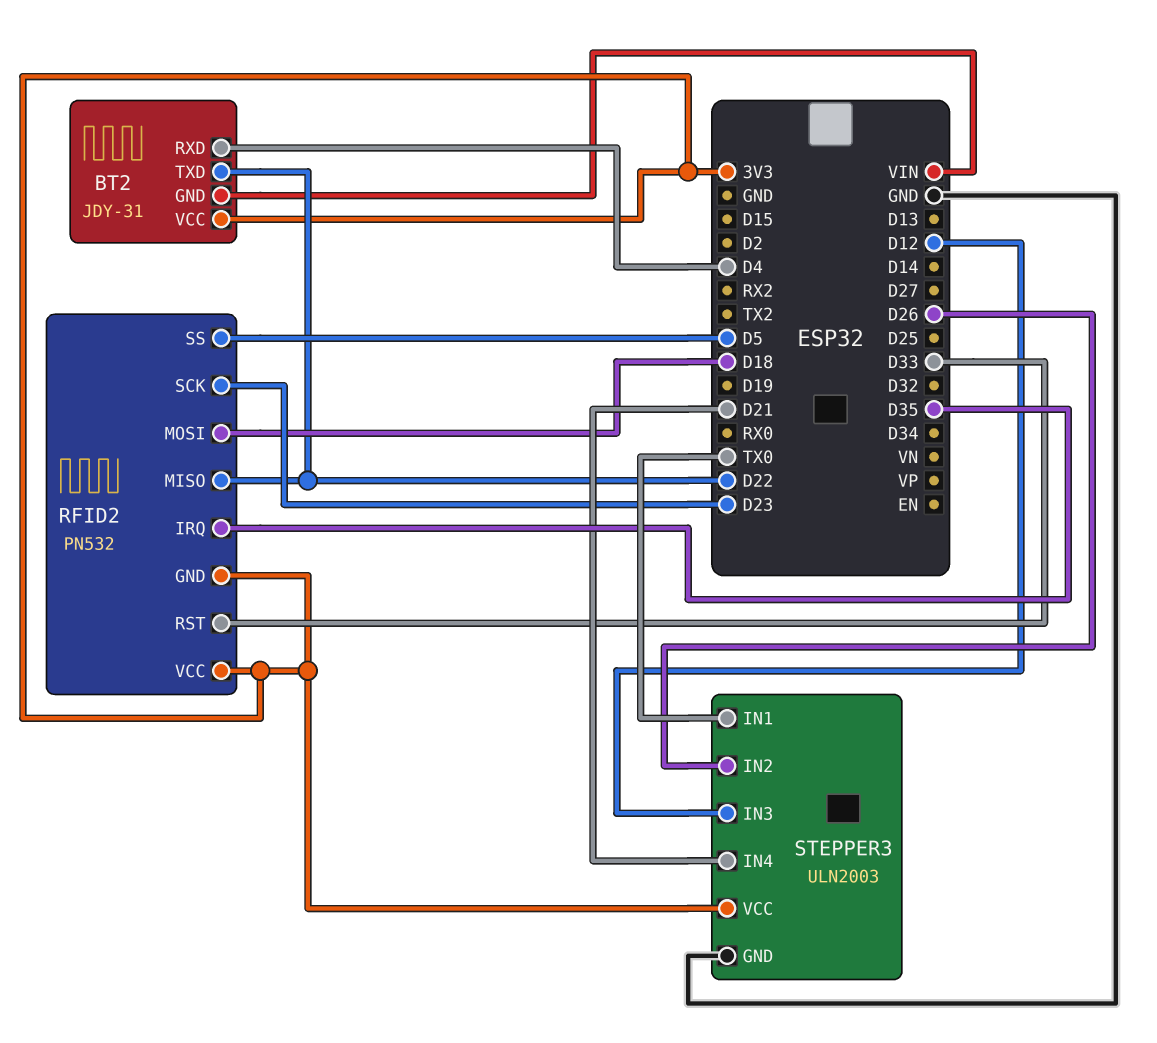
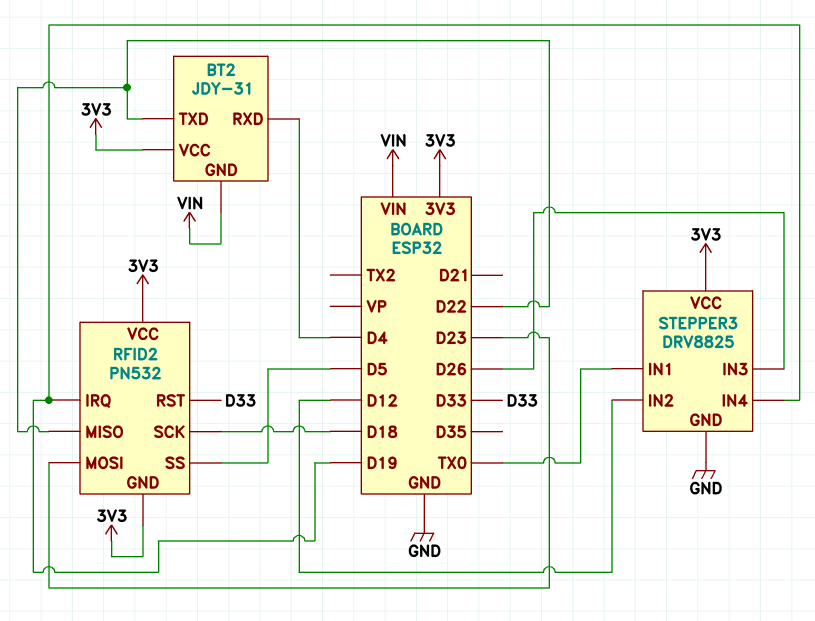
RFID2 pin IRQ: D35 -> D19
RFID2 pin MOSI: D18 -> D23
RFID2 pin SCK: D23 -> D18
STEPPER3: ULN2003 -> DRV8825
STEPPER3 pin IN2: D26 -> D12
STEPPER3 pin IN3: D12 -> D26
STEPPER3 pin IN4: D21 -> D19

